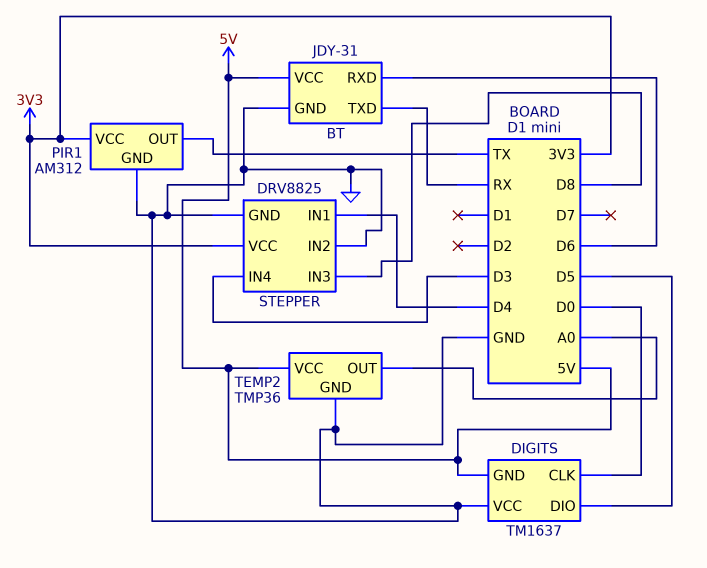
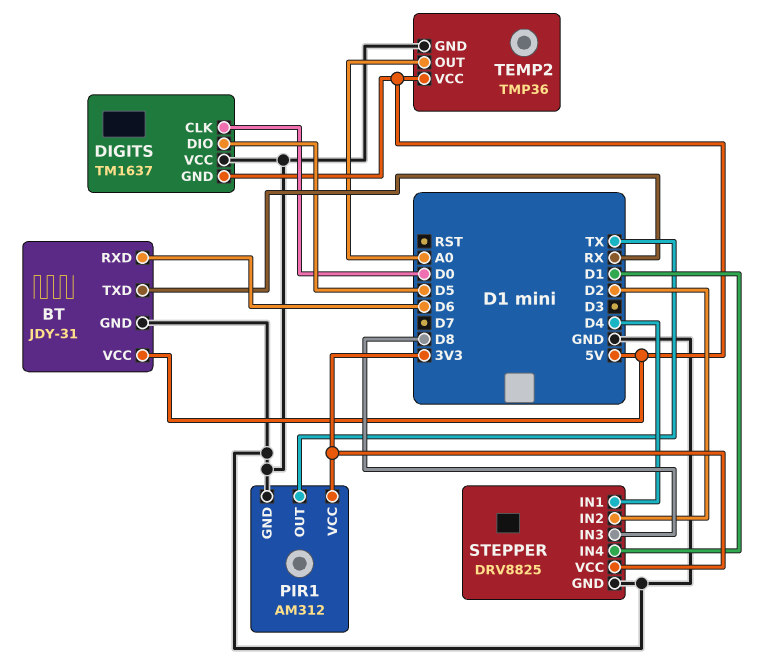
STEPPER pin IN2: GND -> D2
STEPPER pin IN4: D3 -> D1

